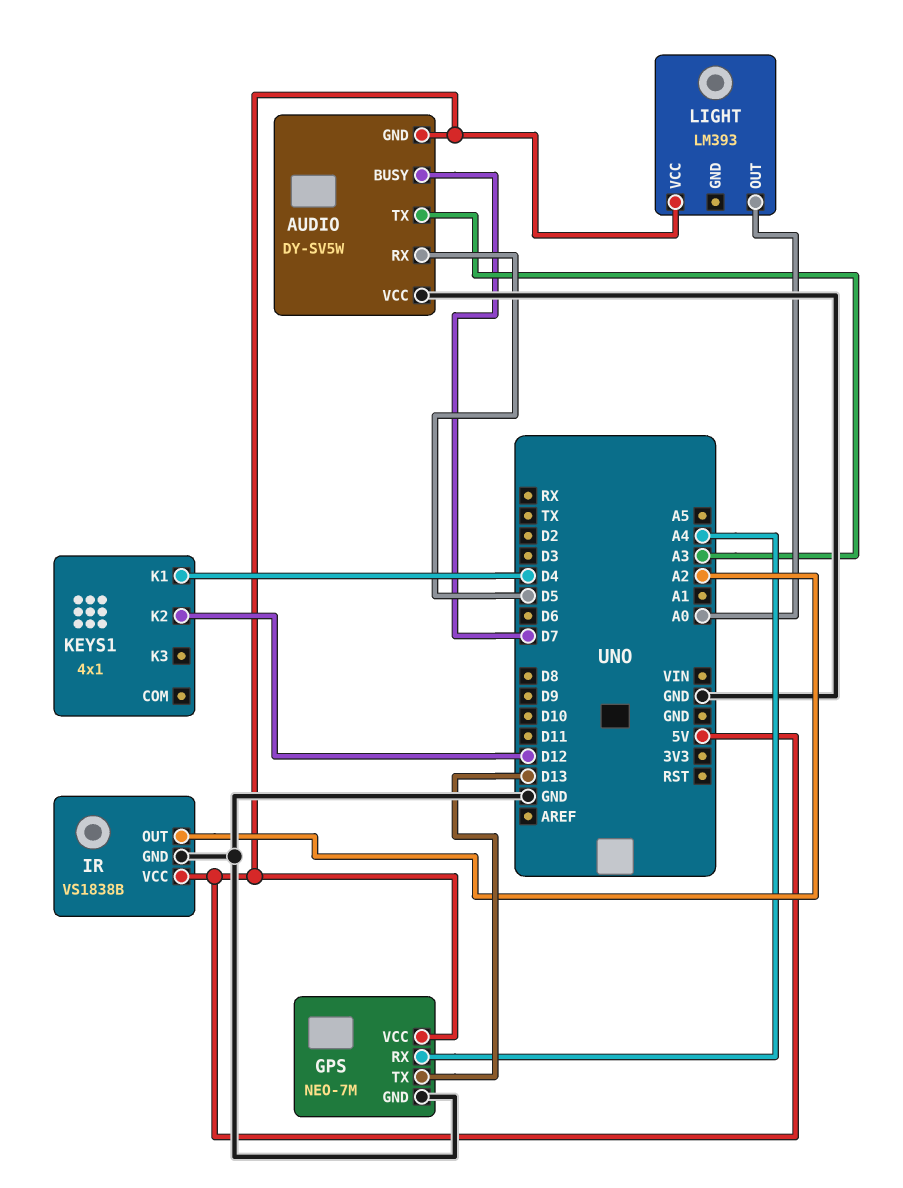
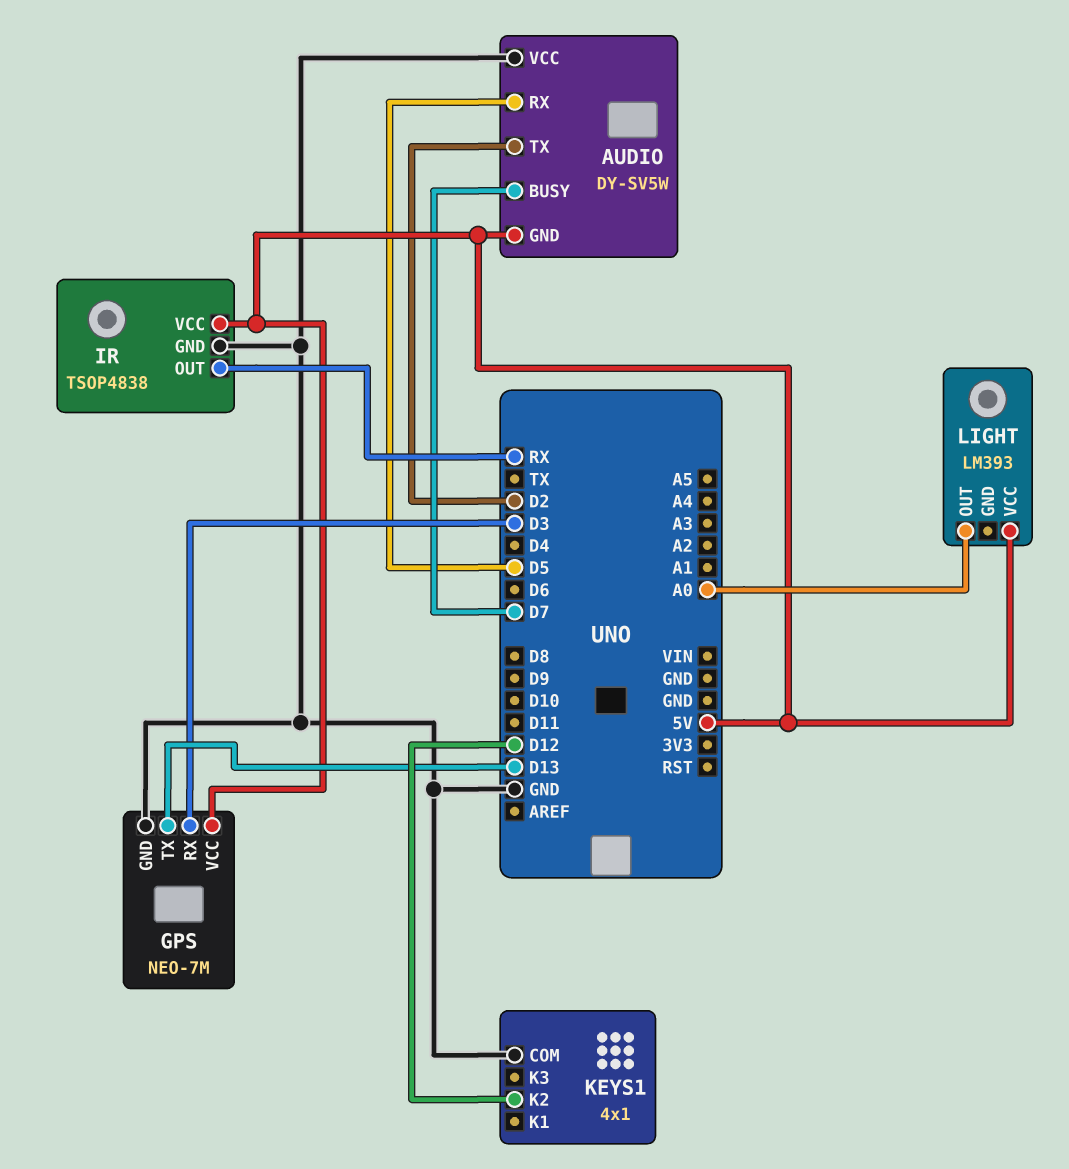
AUDIO pin TX: A3 -> D2
GPS pin RX: A4 -> D3
IR: VS1838B -> TSOP4838
IR pin OUT: A2 -> RX
KEYS1 pin COM: none -> GND
KEYS1 pin K1: D4 -> none

